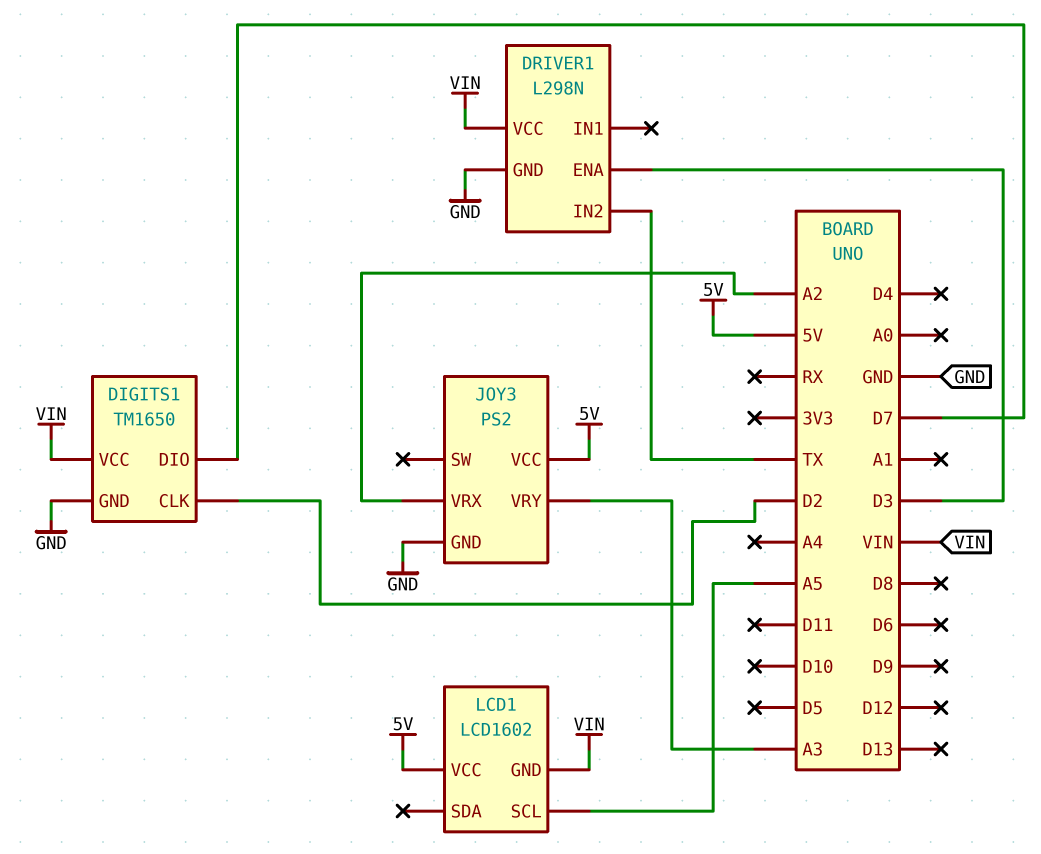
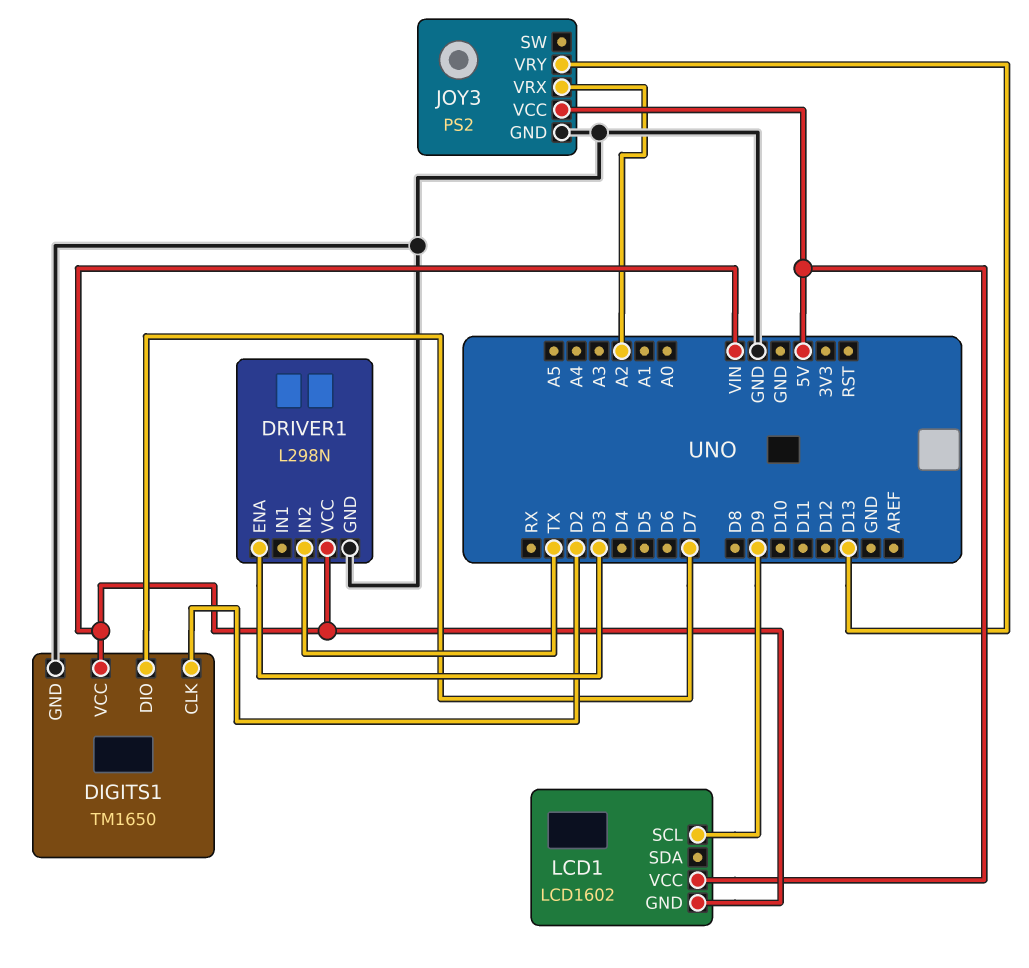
JOY3 pin VRY: A3 -> D13
LCD1 pin SCL: A5 -> D9

